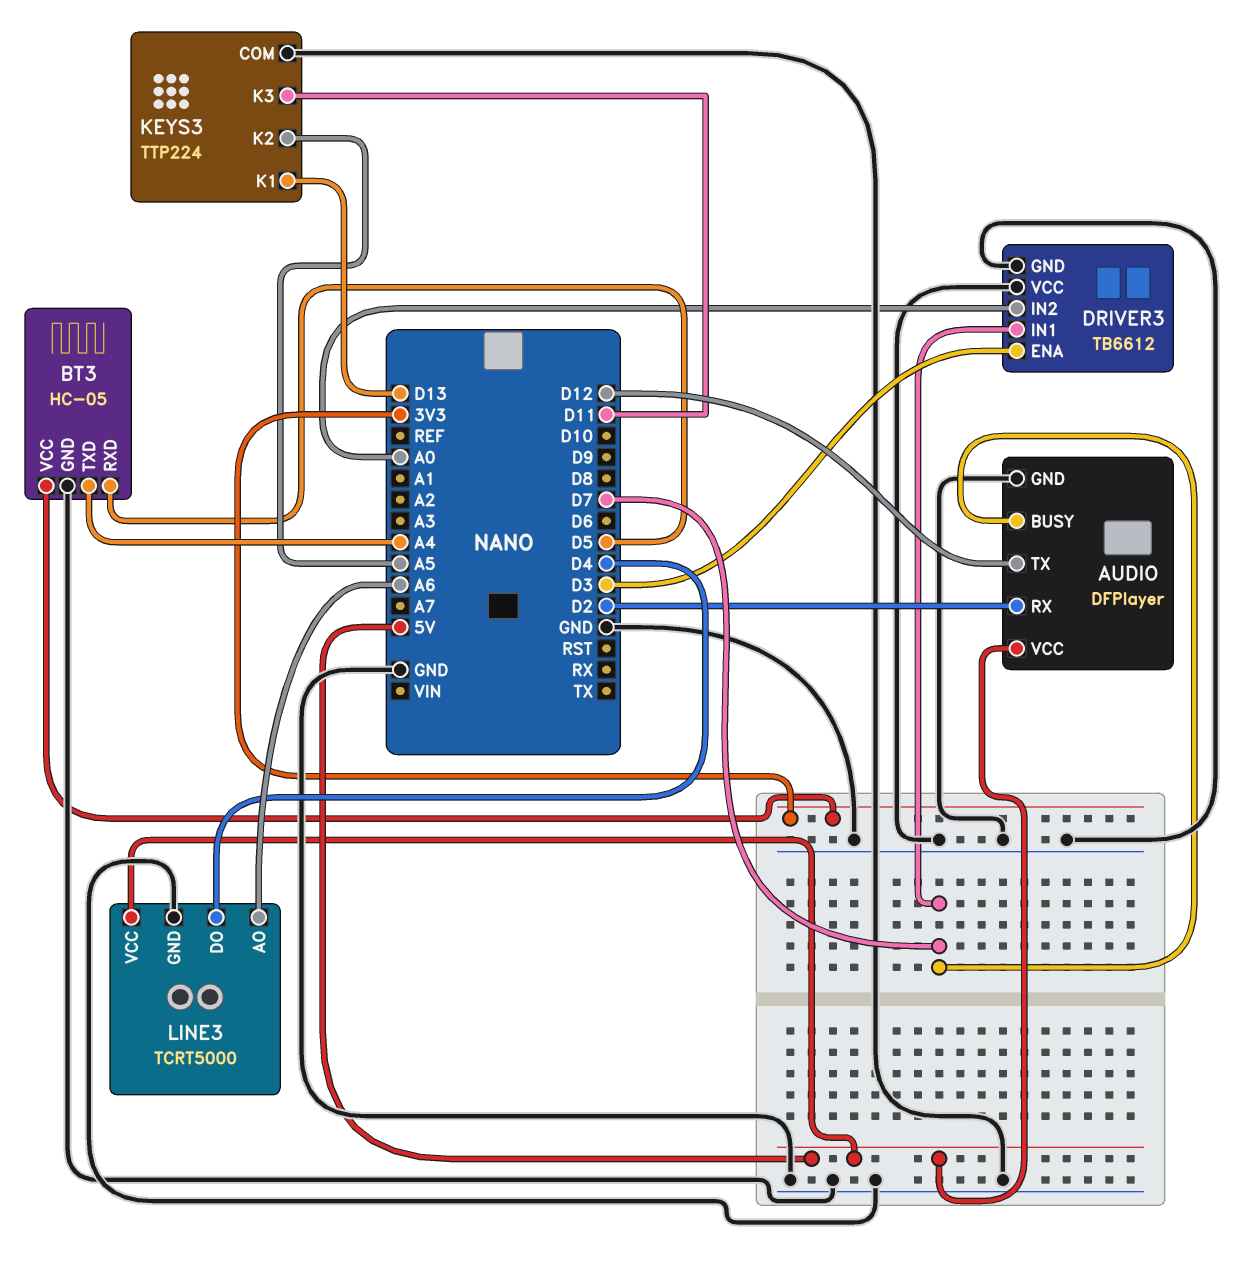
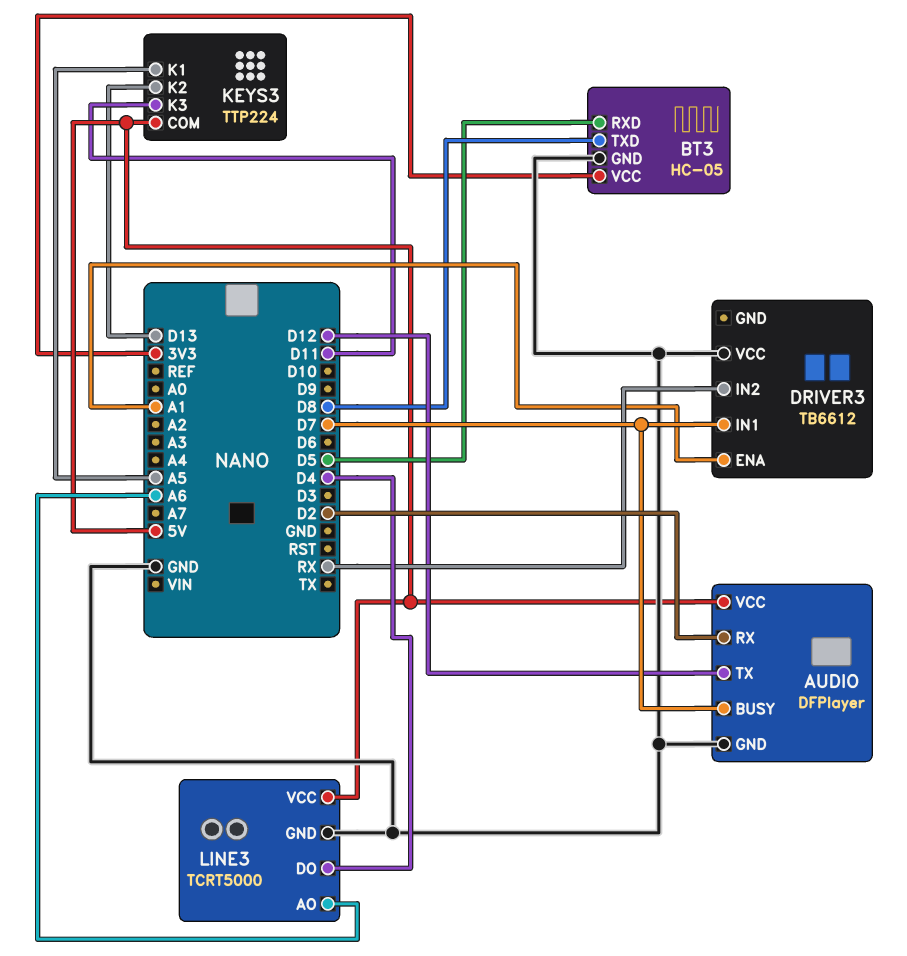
BT3 pin TXD: A4 -> D8
DRIVER3 pin ENA: D3 -> A1
DRIVER3 pin GND: GND -> none
DRIVER3 pin IN2: A0 -> RX
KEYS3 pin COM: GND -> 5V
KEYS3 pin K1: D13 -> A5
KEYS3 pin K2: A5 -> D13

